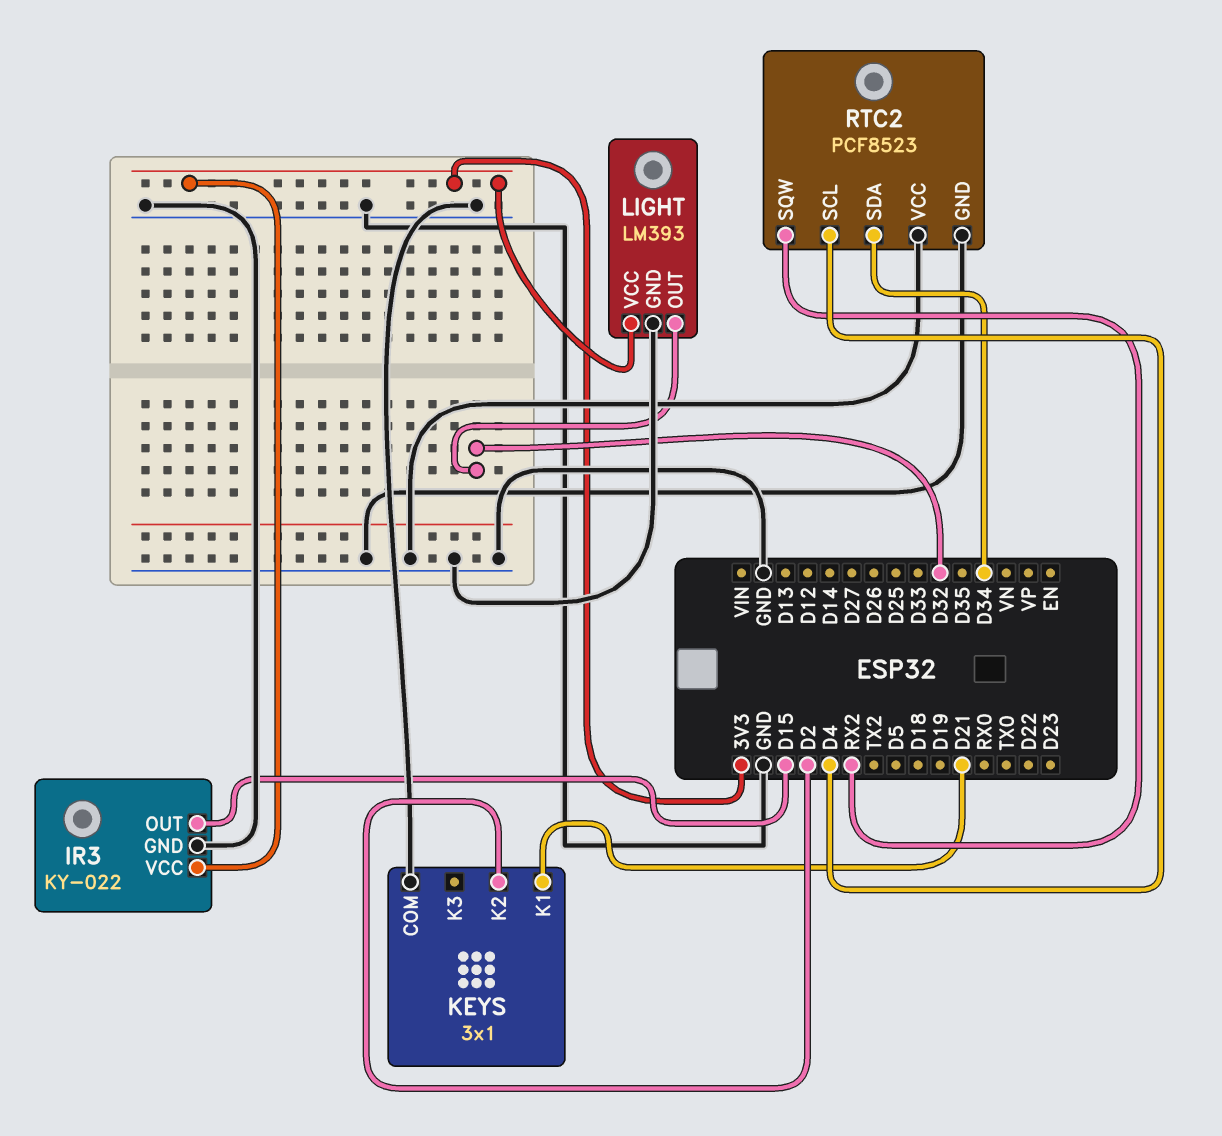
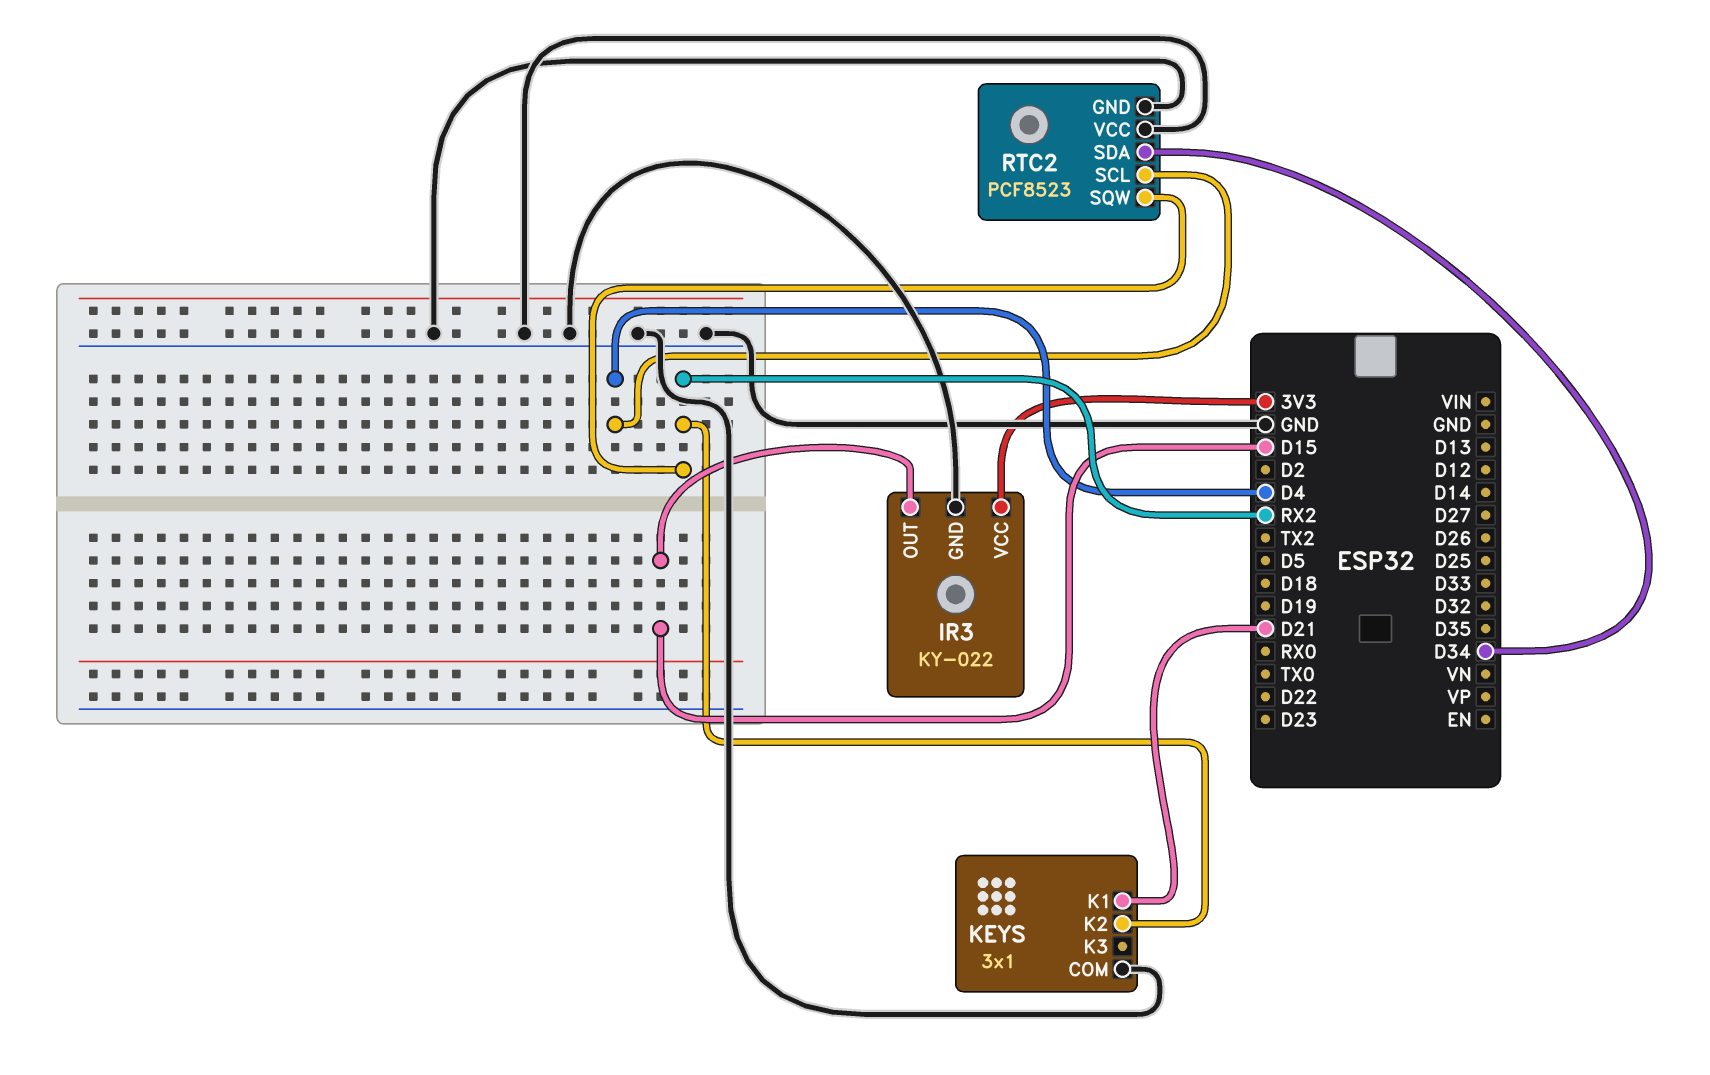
KEYS pin K2: D2 -> RX2
LIGHT: LM393 -> none
LIGHT pin GND: GND -> none
LIGHT pin OUT: D32 -> none
LIGHT pin VCC: 3V3 -> none

